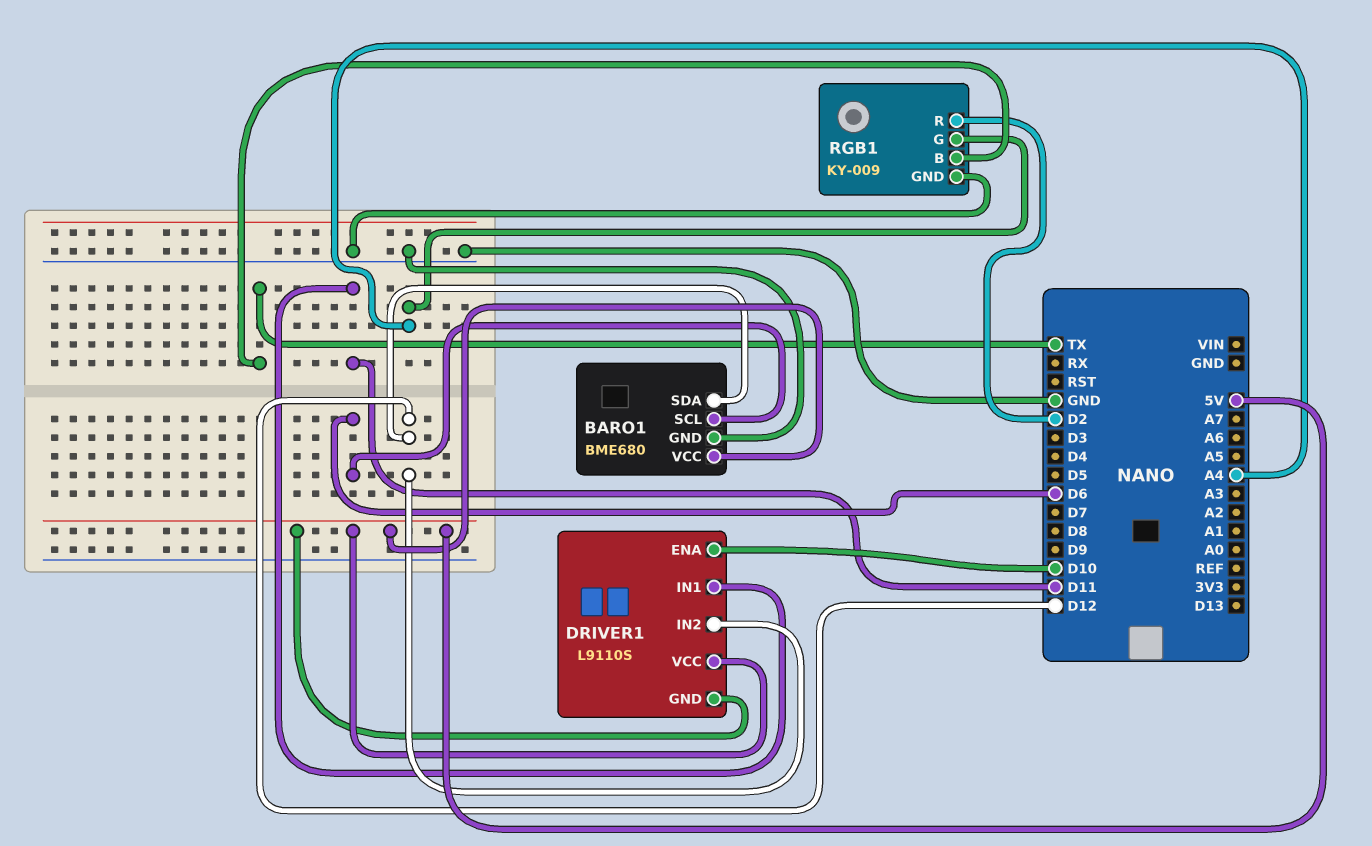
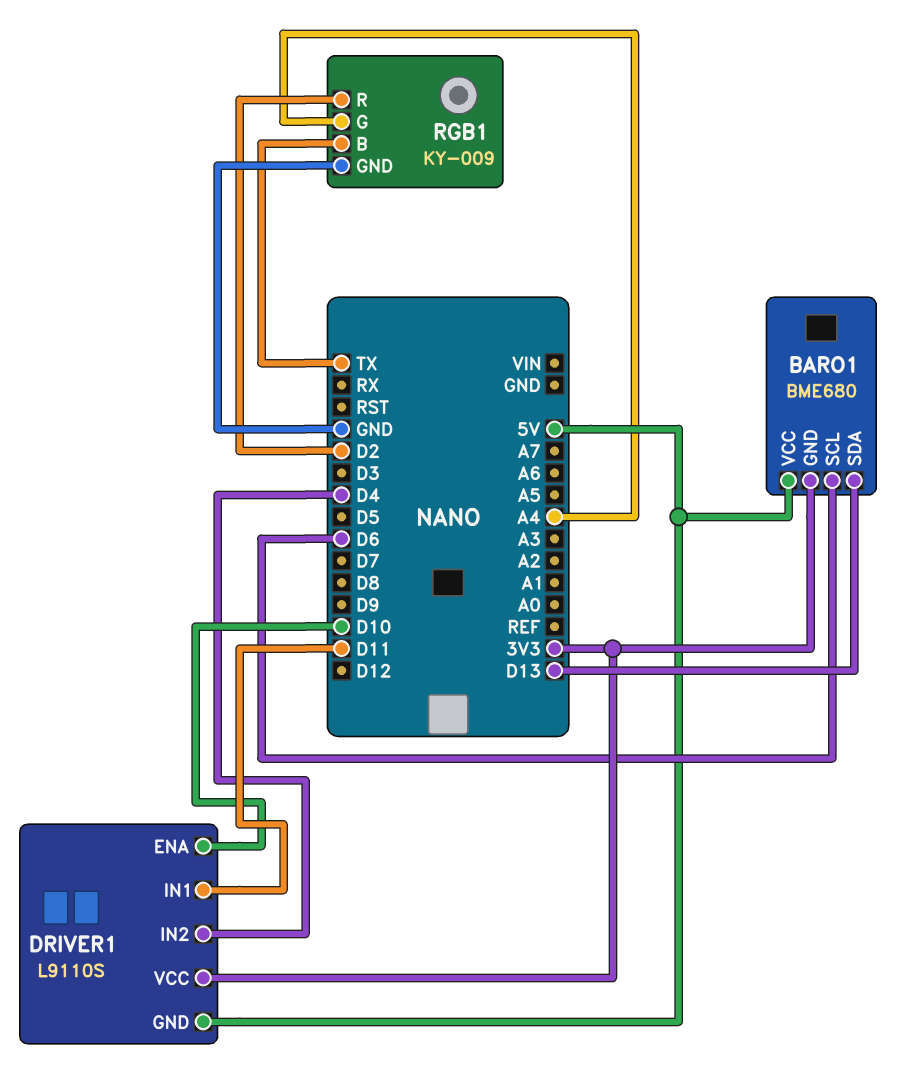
BARO1 pin GND: GND -> 3V3
BARO1 pin SDA: D12 -> D13
DRIVER1 pin IN2: D12 -> D4
DRIVER1 pin VCC: 5V -> 3V3

